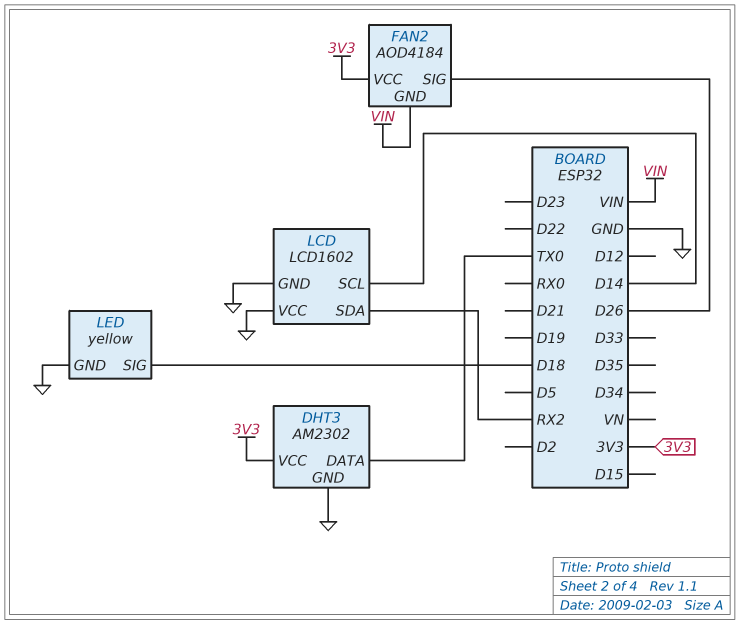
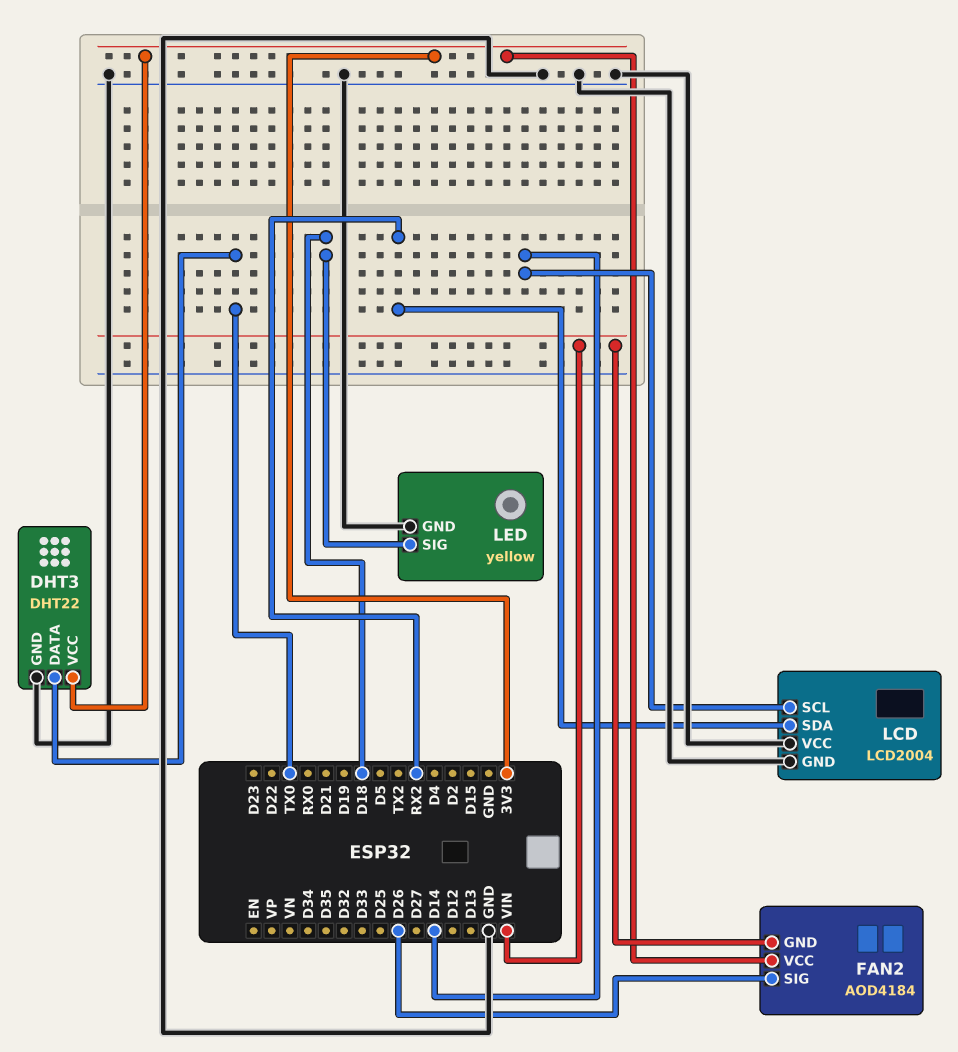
DHT3: AM2302 -> DHT22
LCD: LCD1602 -> LCD2004

